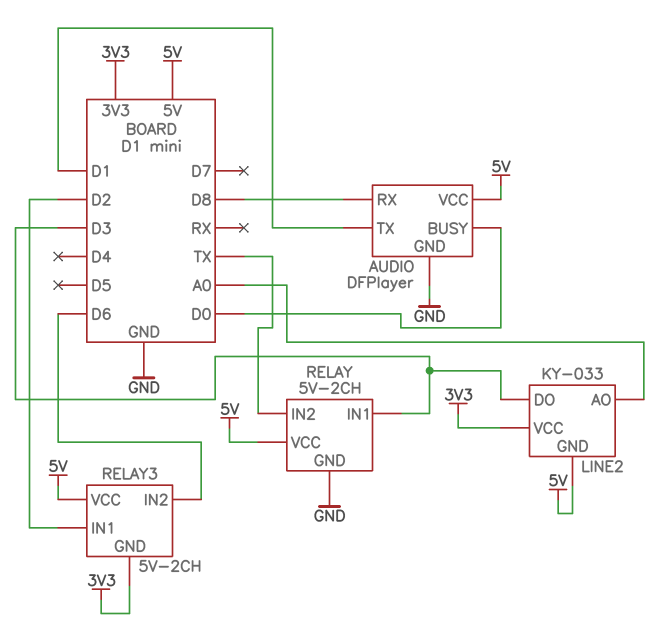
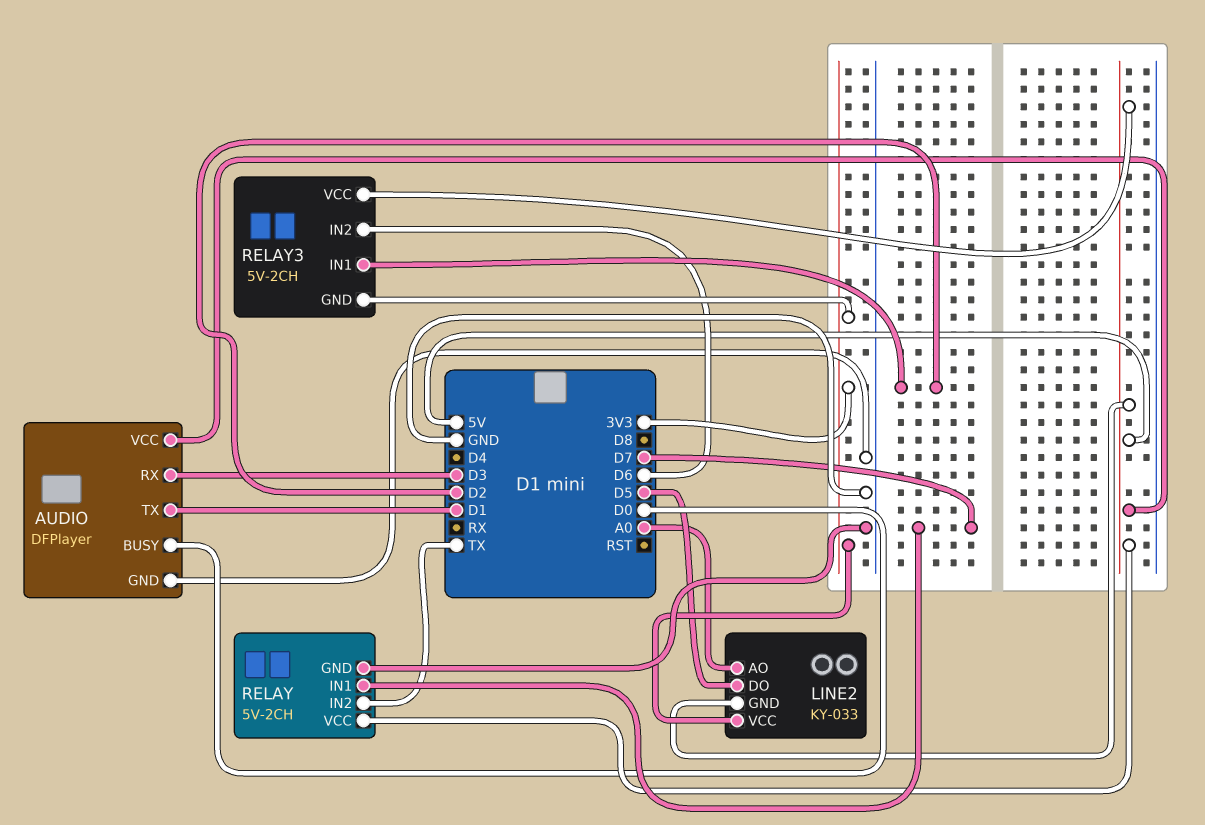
AUDIO pin RX: D8 -> D3
LINE2 pin DO: D3 -> D5
RELAY pin IN1: D3 -> D7

